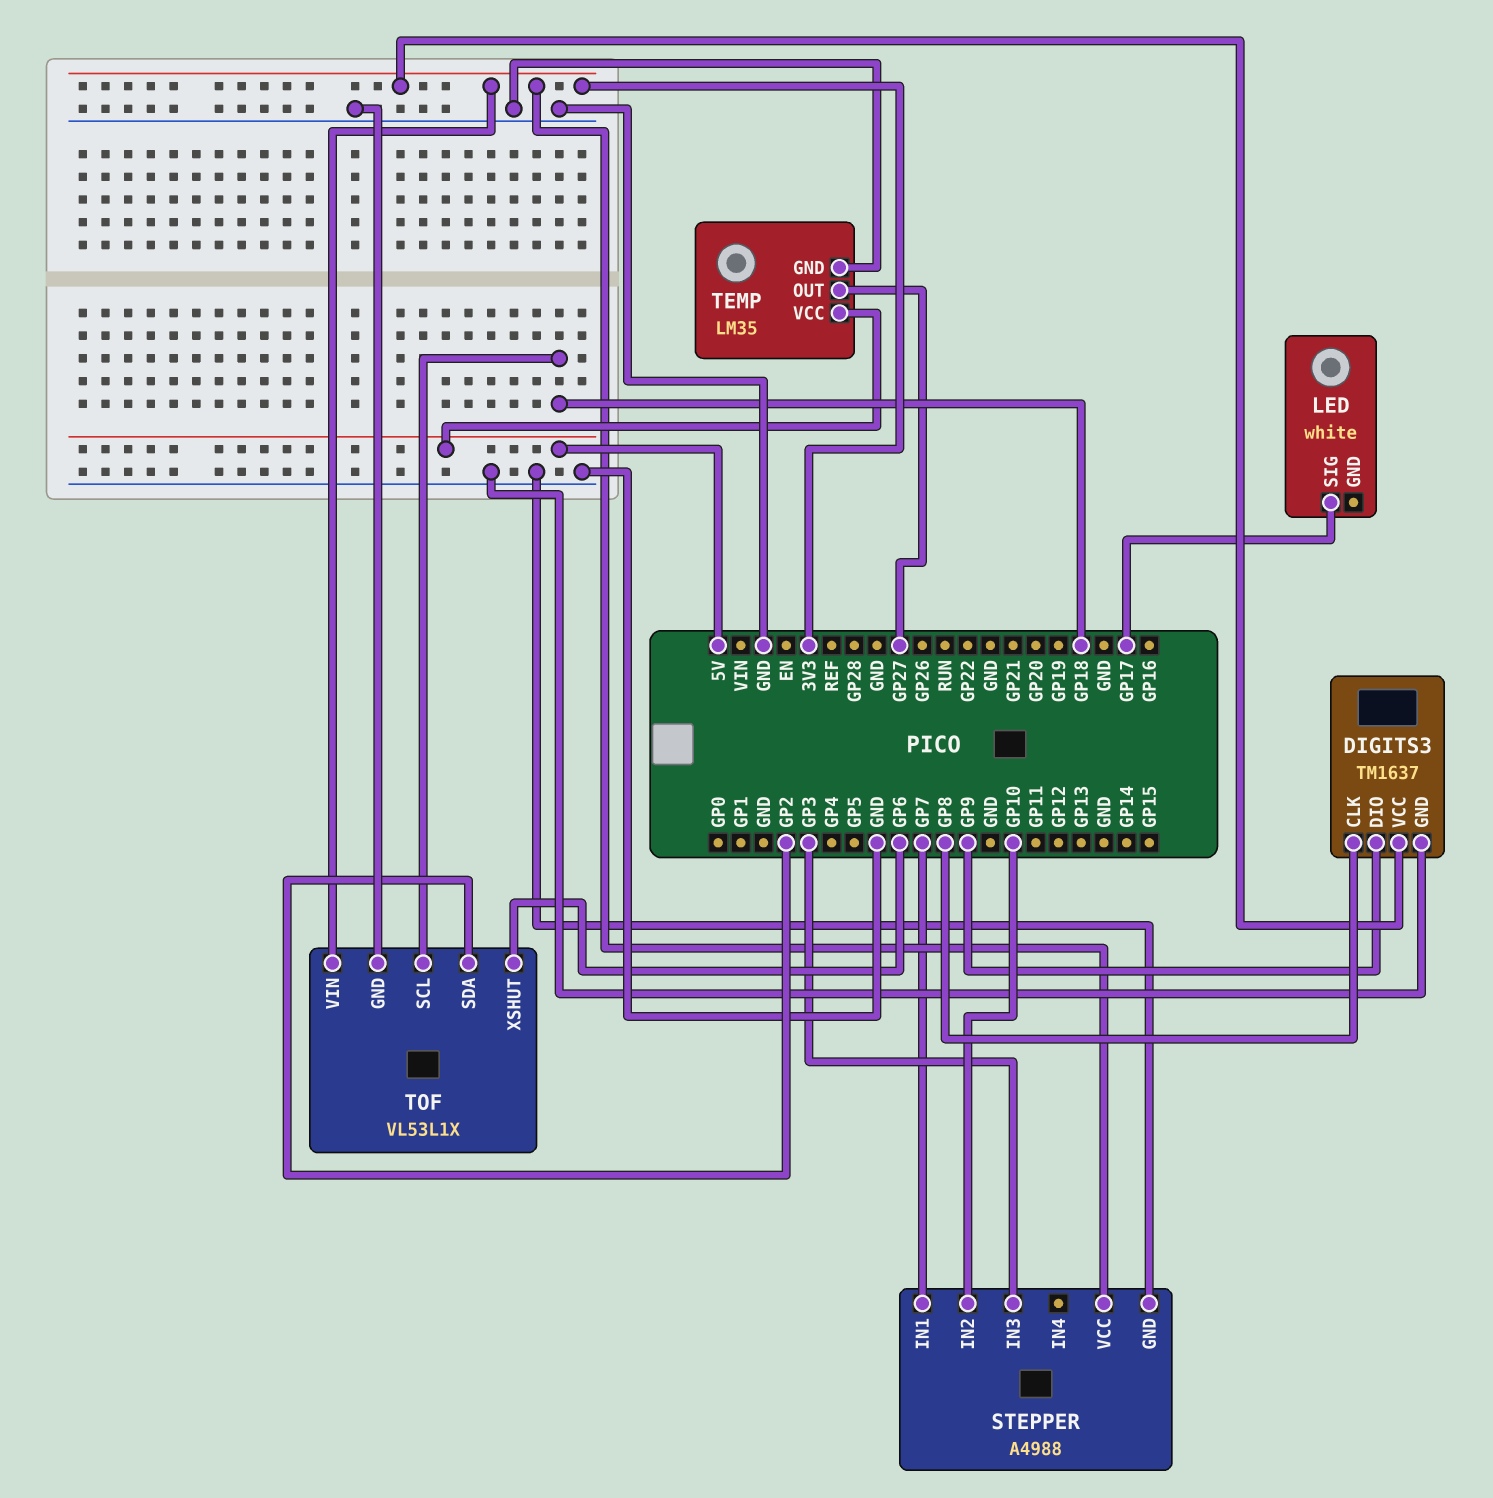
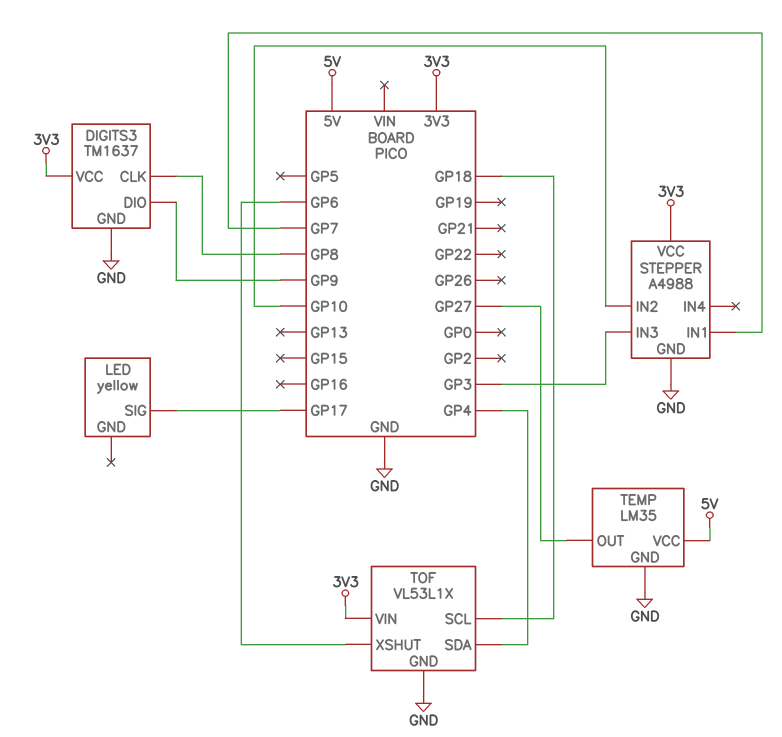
LED: white -> yellow
TOF pin SDA: GP2 -> GP4

